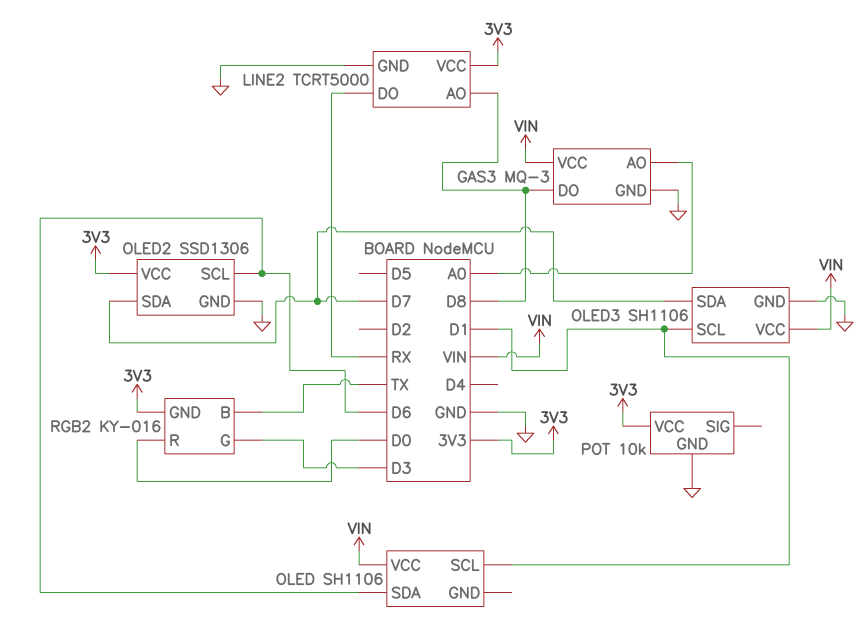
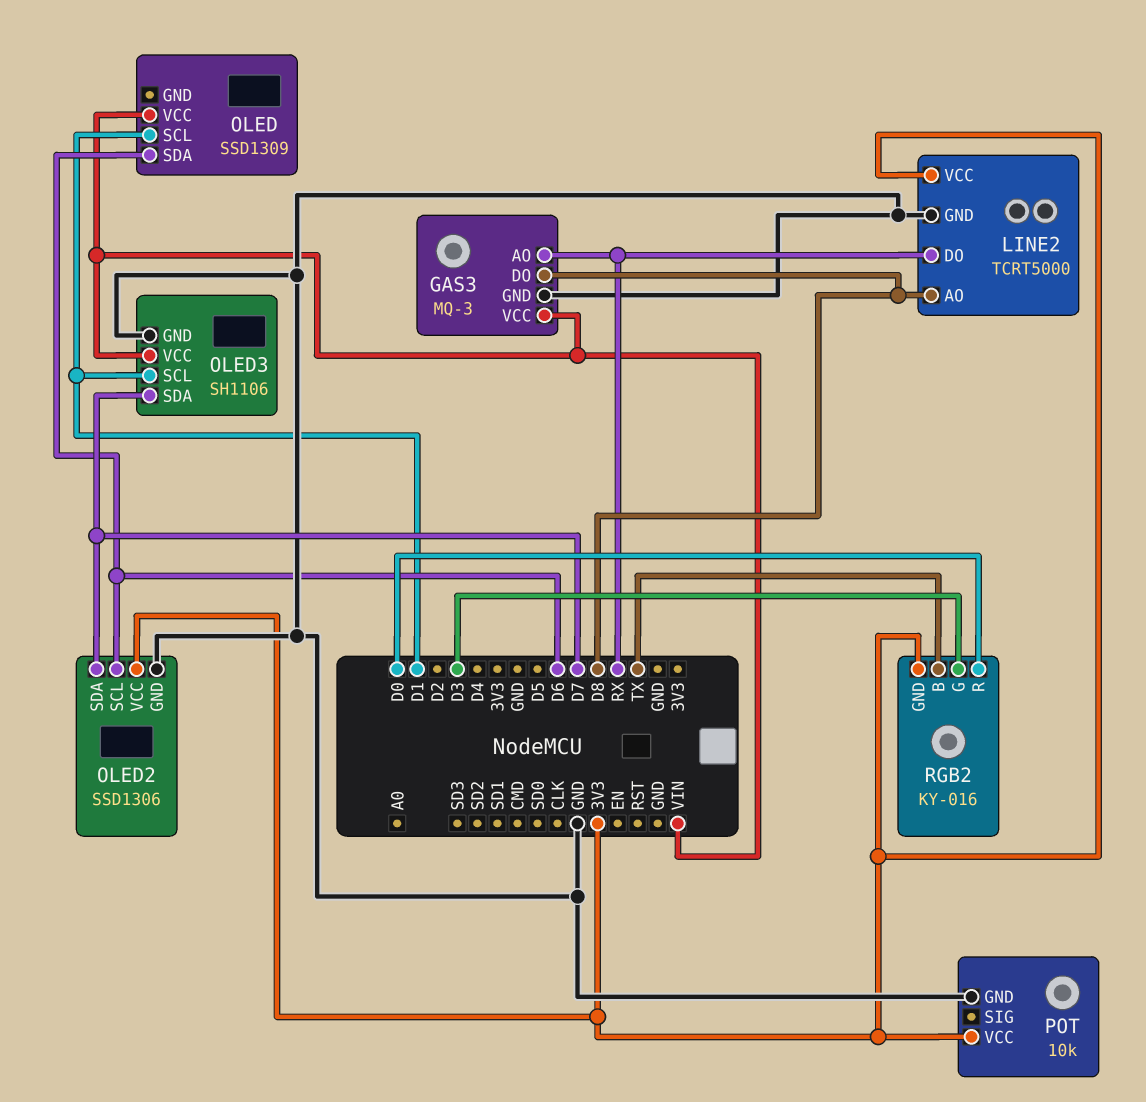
GAS3 pin AO: A0 -> RX
OLED: SH1106 -> SSD1309

